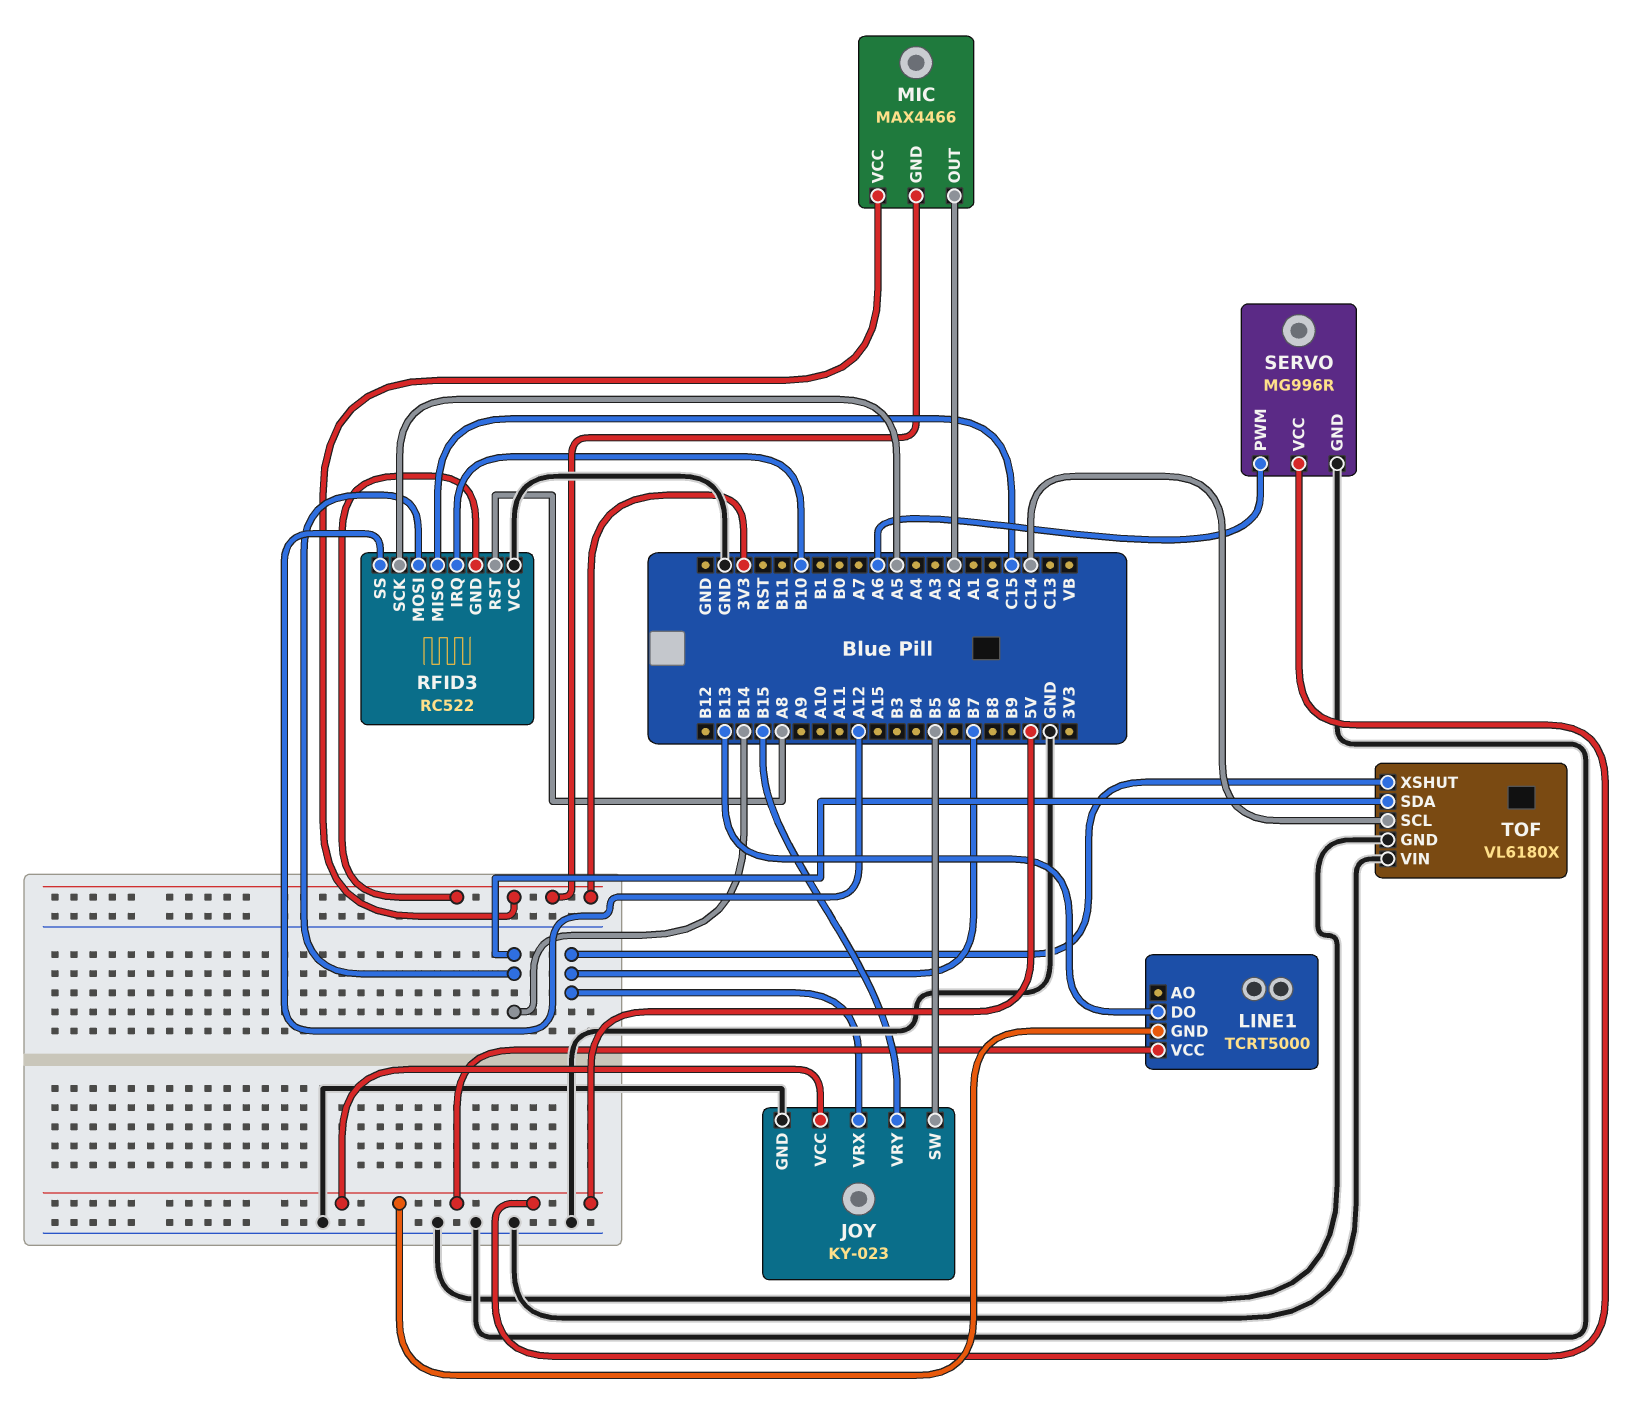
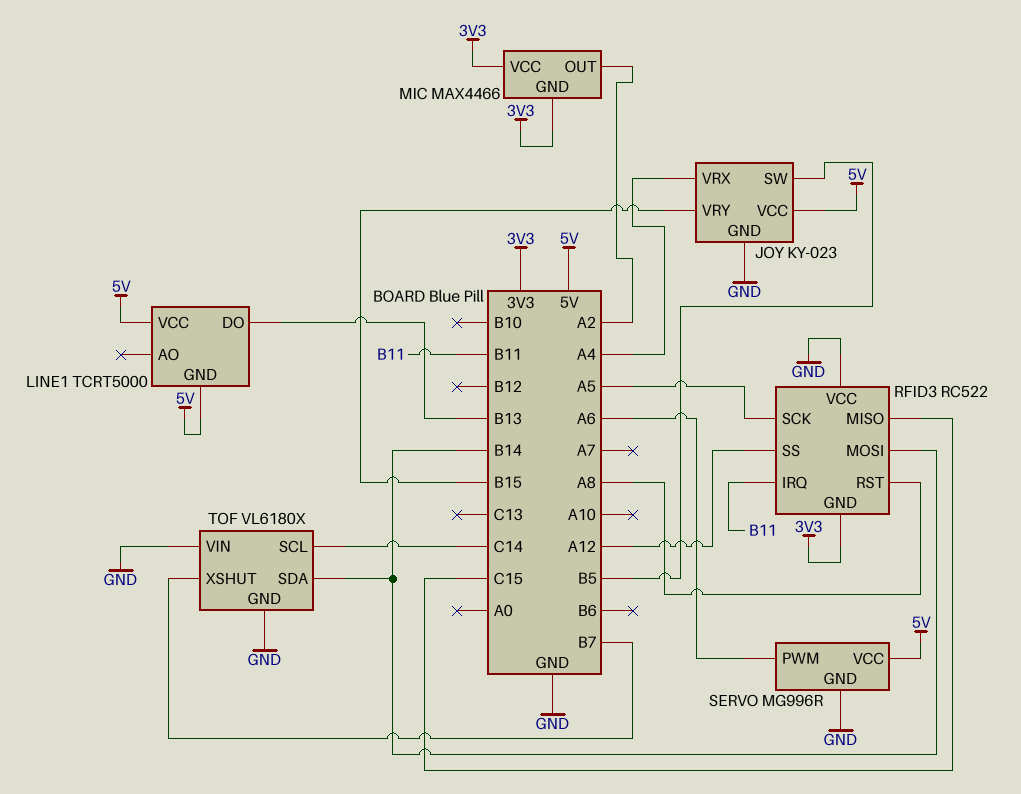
JOY pin VRX: B7 -> A4
RFID3 pin IRQ: B10 -> B11

